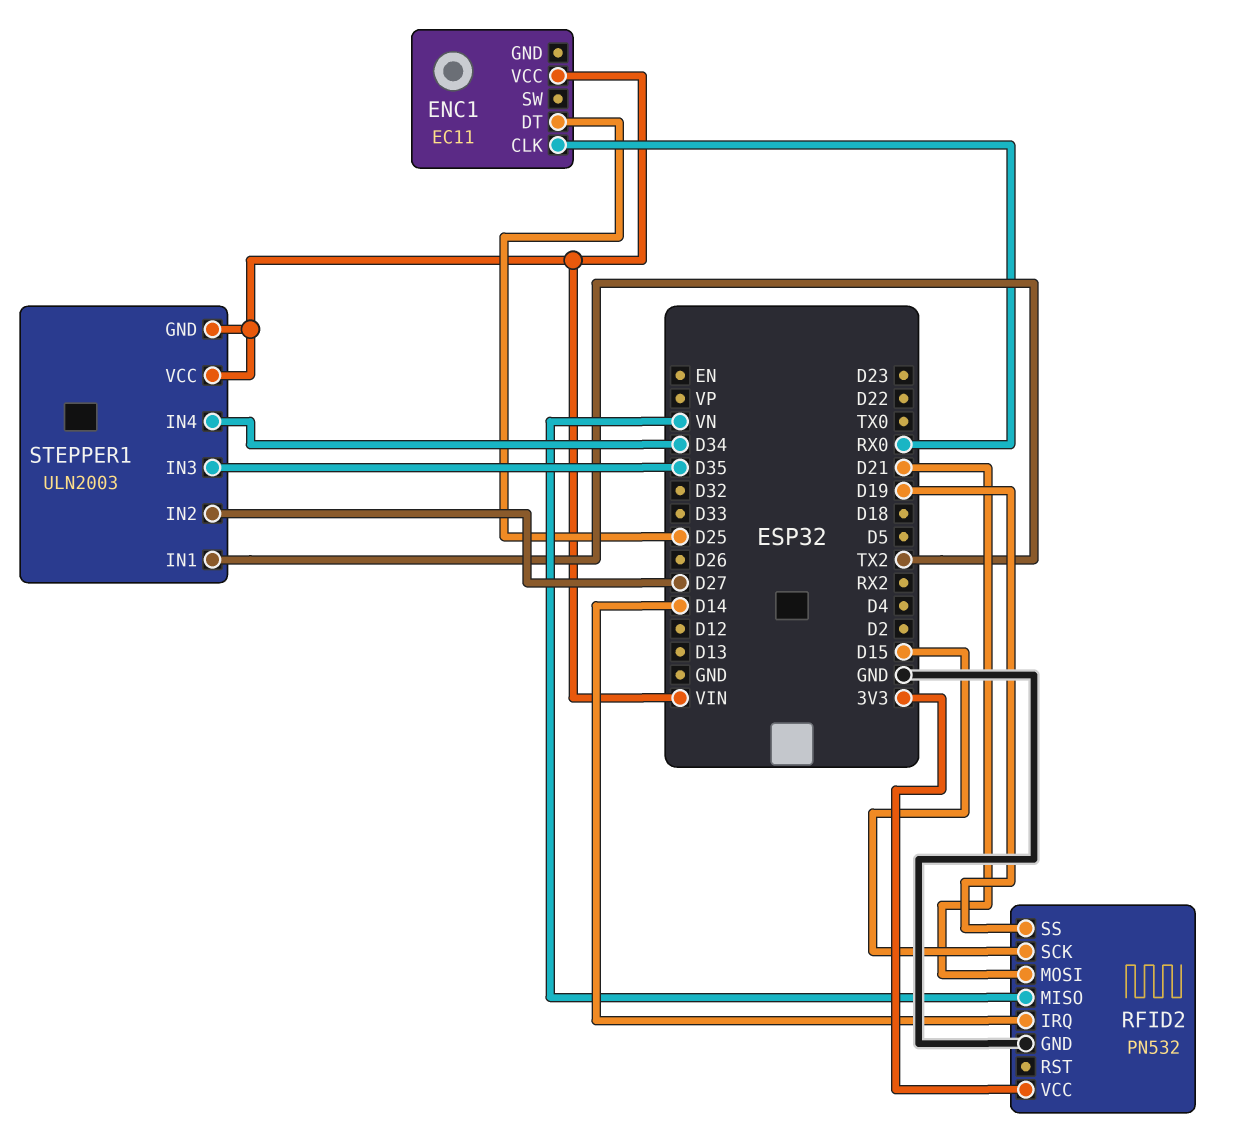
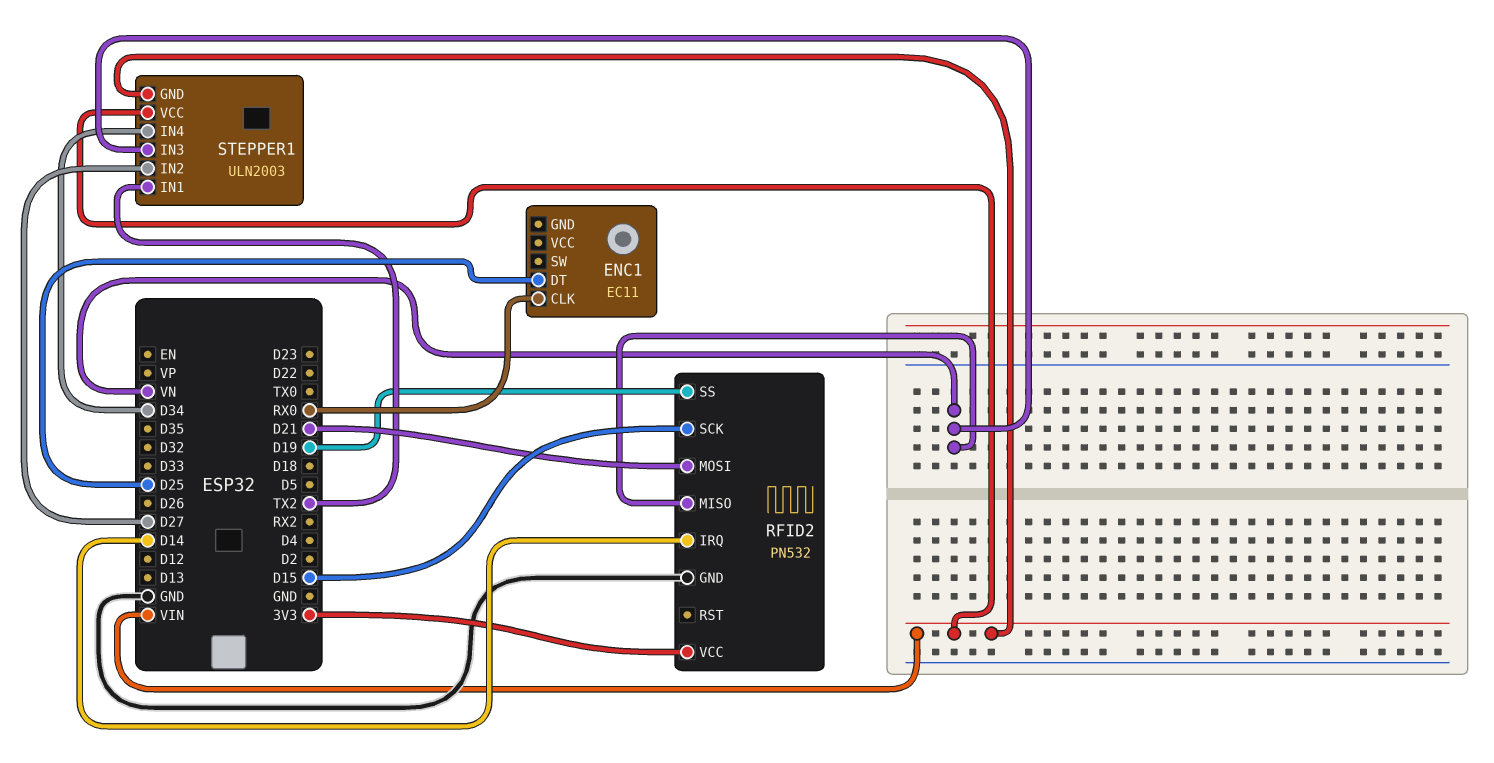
ENC1 pin VCC: VIN -> none
STEPPER1 pin IN3: D35 -> VN

